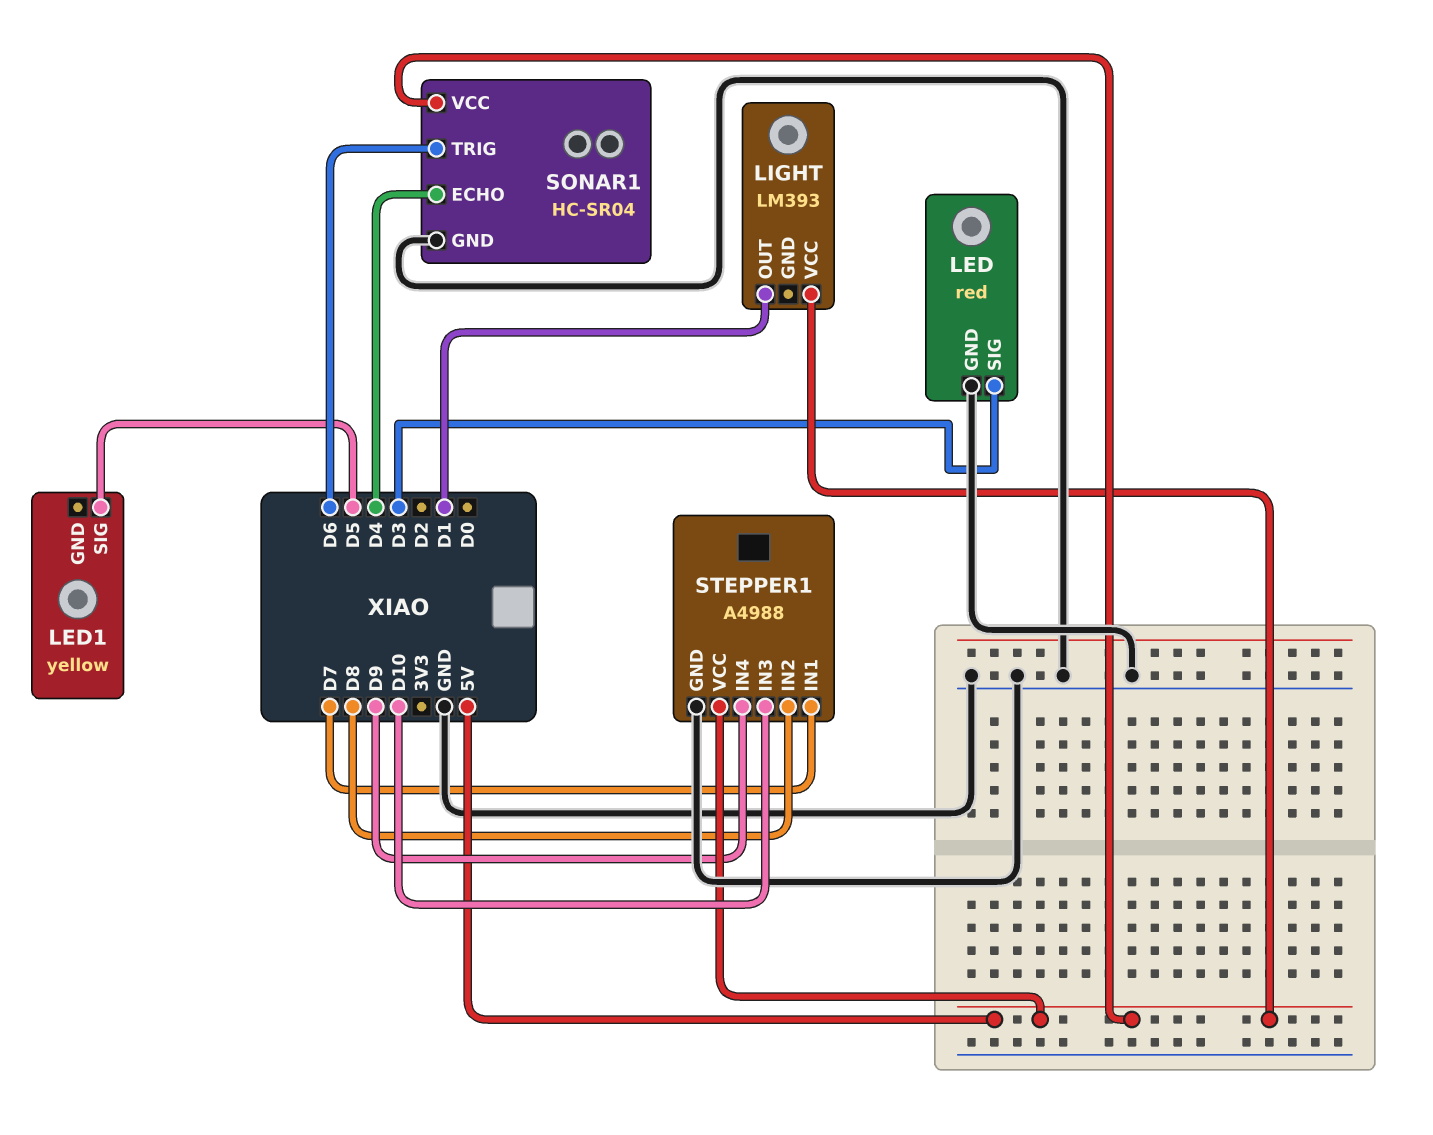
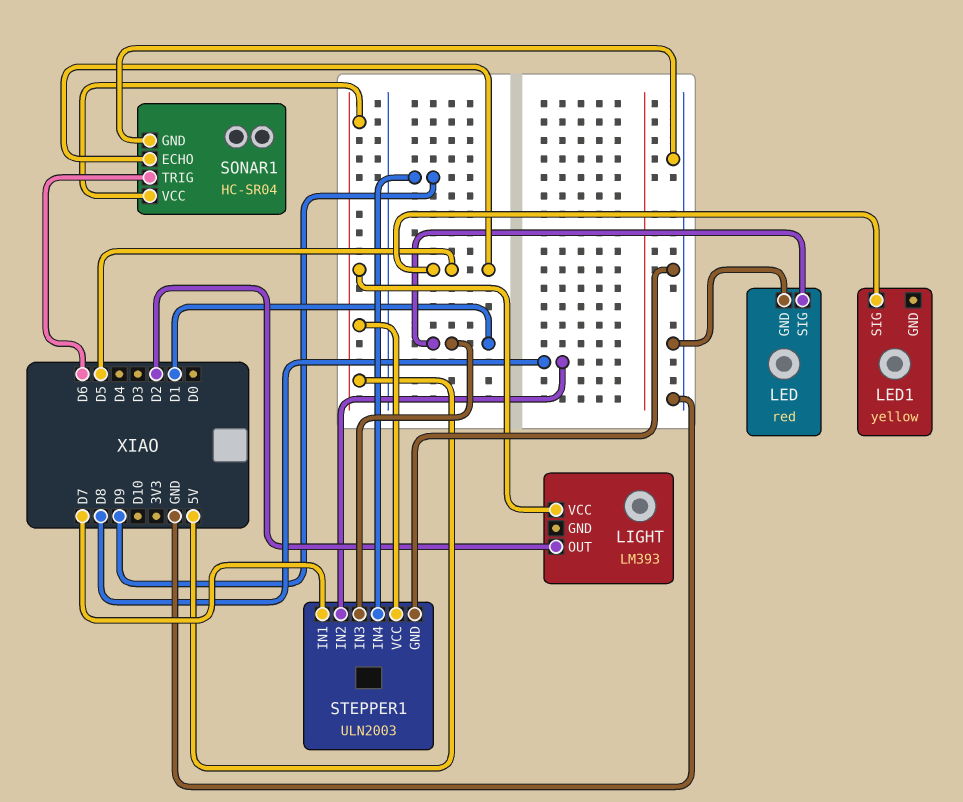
LED pin SIG: D3 -> D1
LIGHT pin OUT: D1 -> D2
SONAR1 pin ECHO: D4 -> D5
STEPPER1: A4988 -> ULN2003
STEPPER1 pin IN3: D10 -> D1

